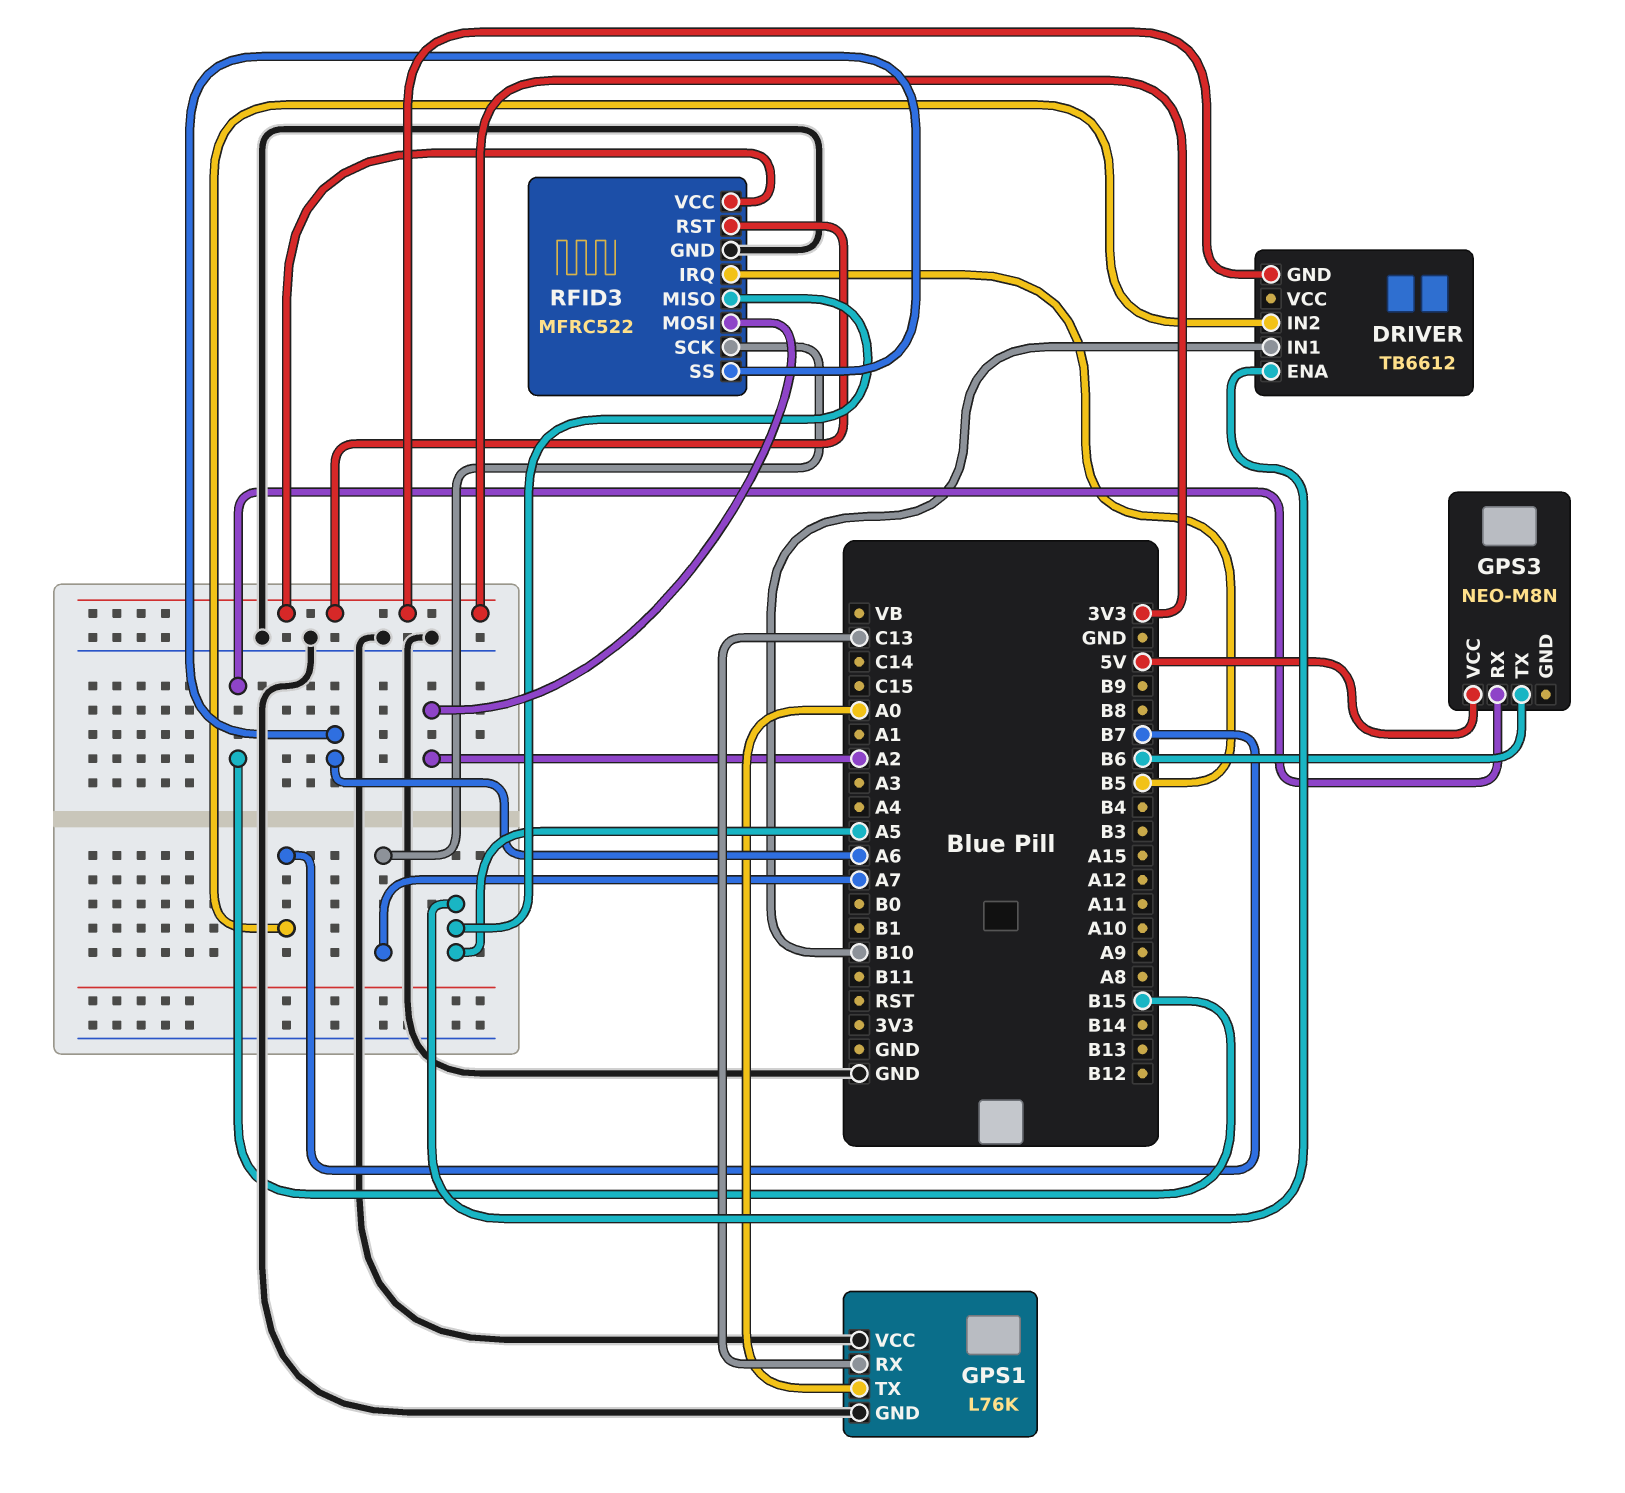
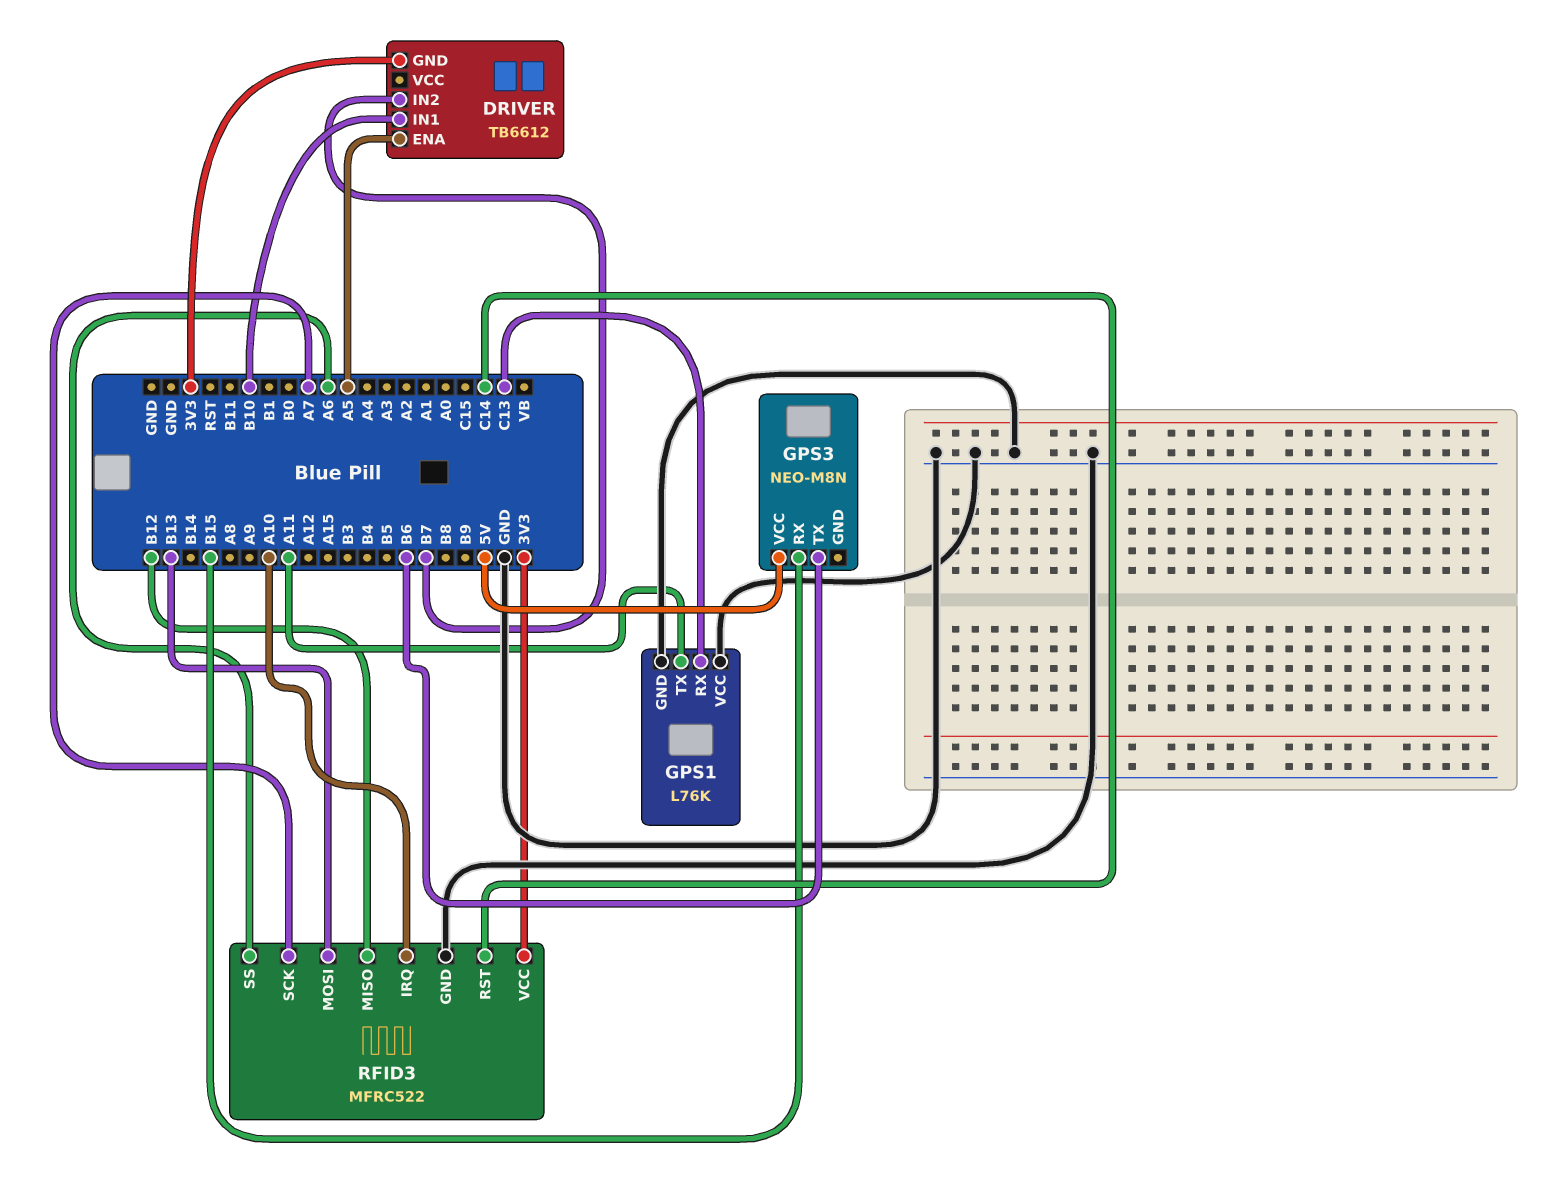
GPS1 pin TX: A0 -> A11
RFID3 pin IRQ: B5 -> A10
RFID3 pin MISO: A5 -> B12
RFID3 pin MOSI: A2 -> B13
RFID3 pin RST: 3V3 -> C14

